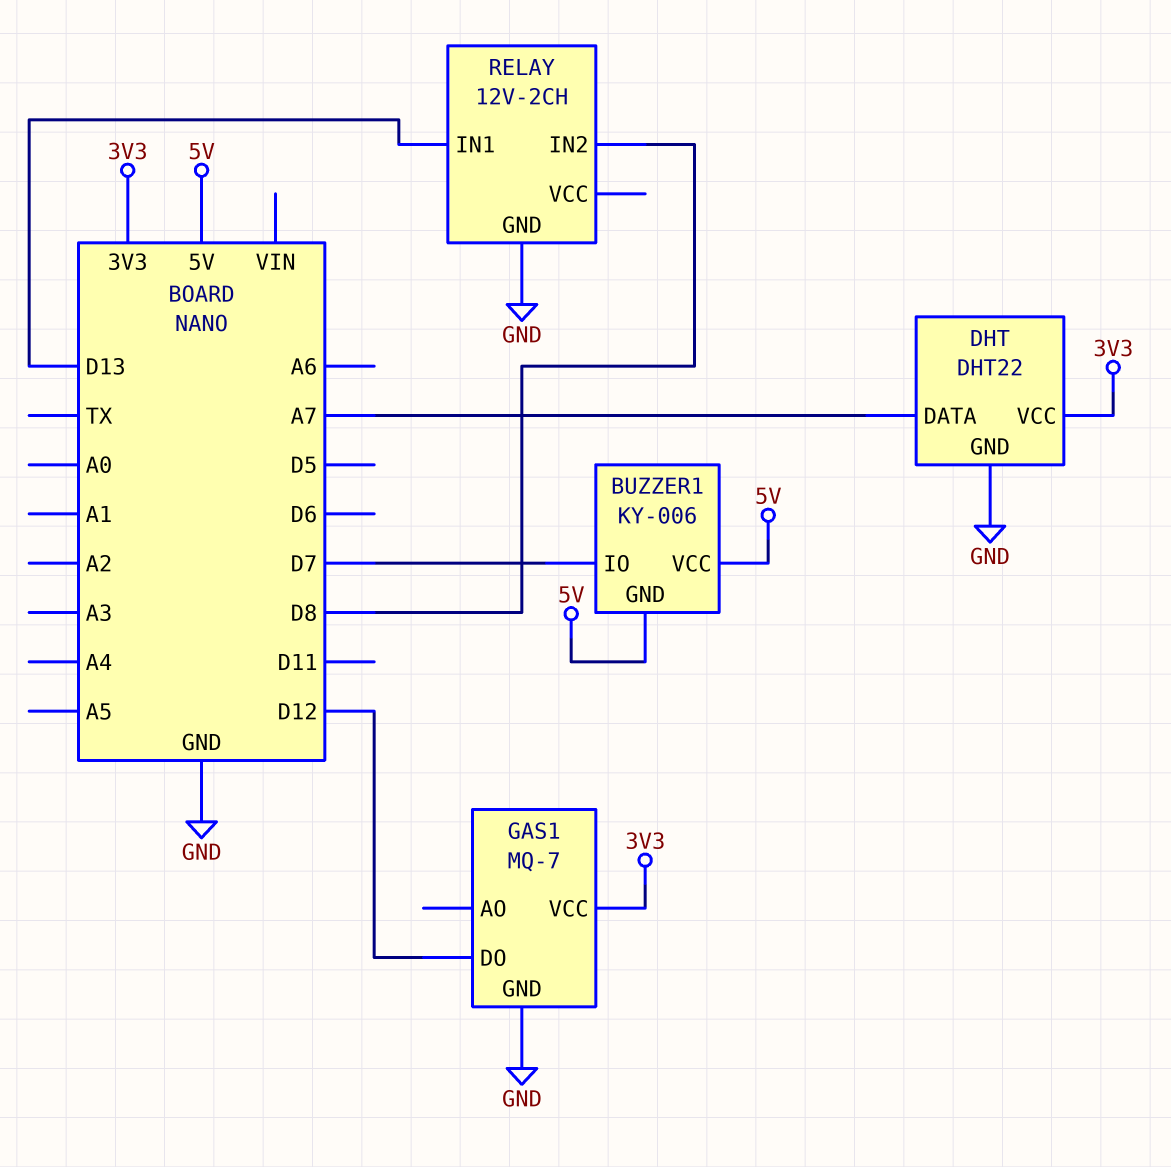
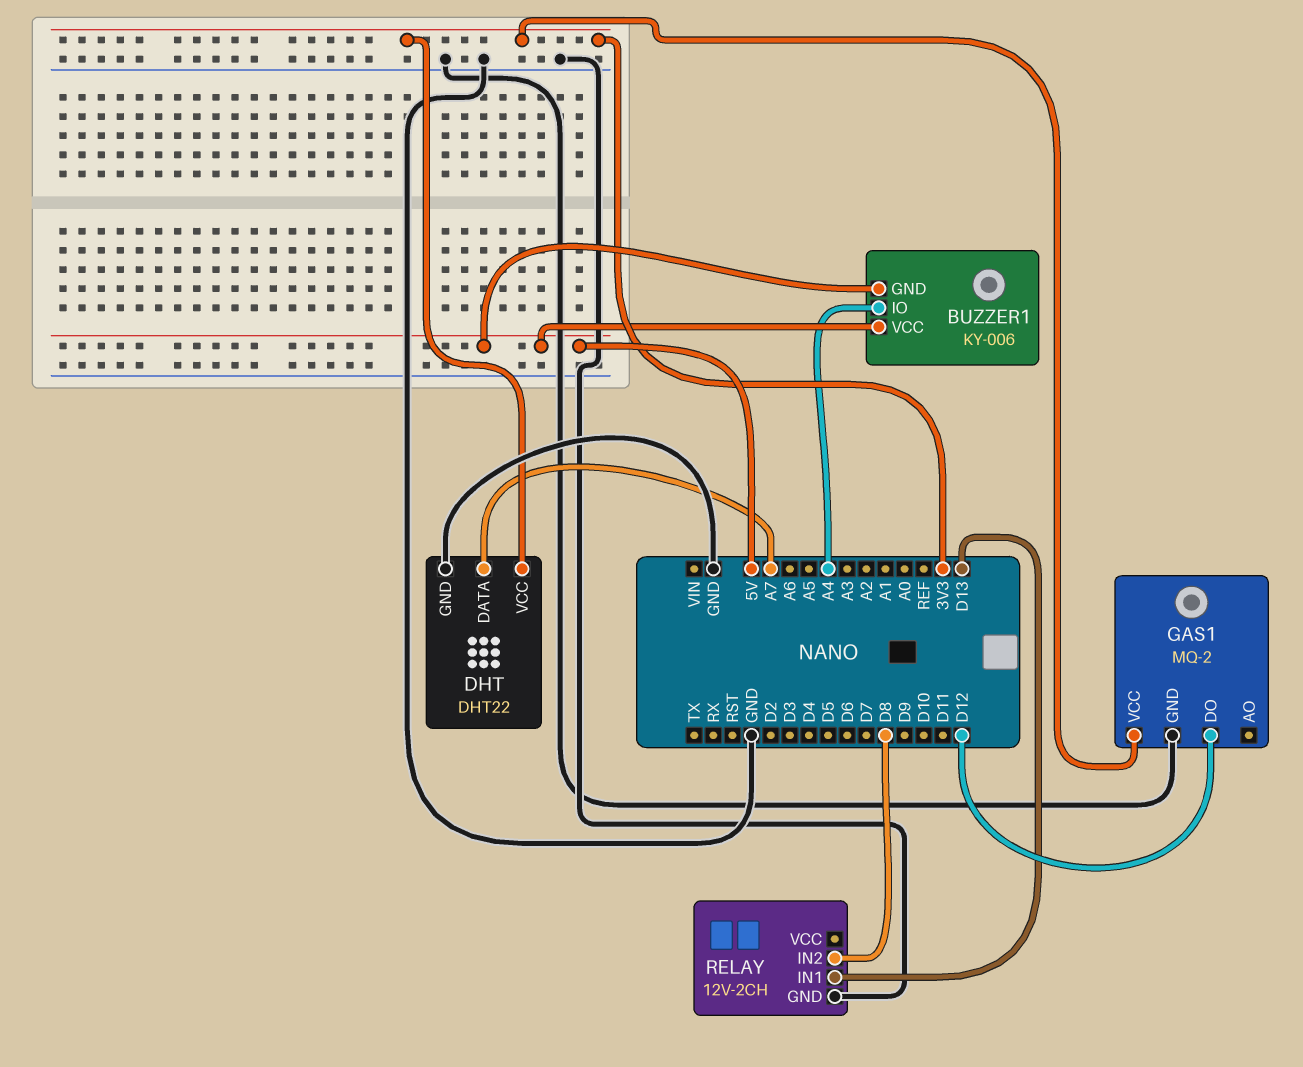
BUZZER1 pin IO: D7 -> A4
GAS1: MQ-7 -> MQ-2

